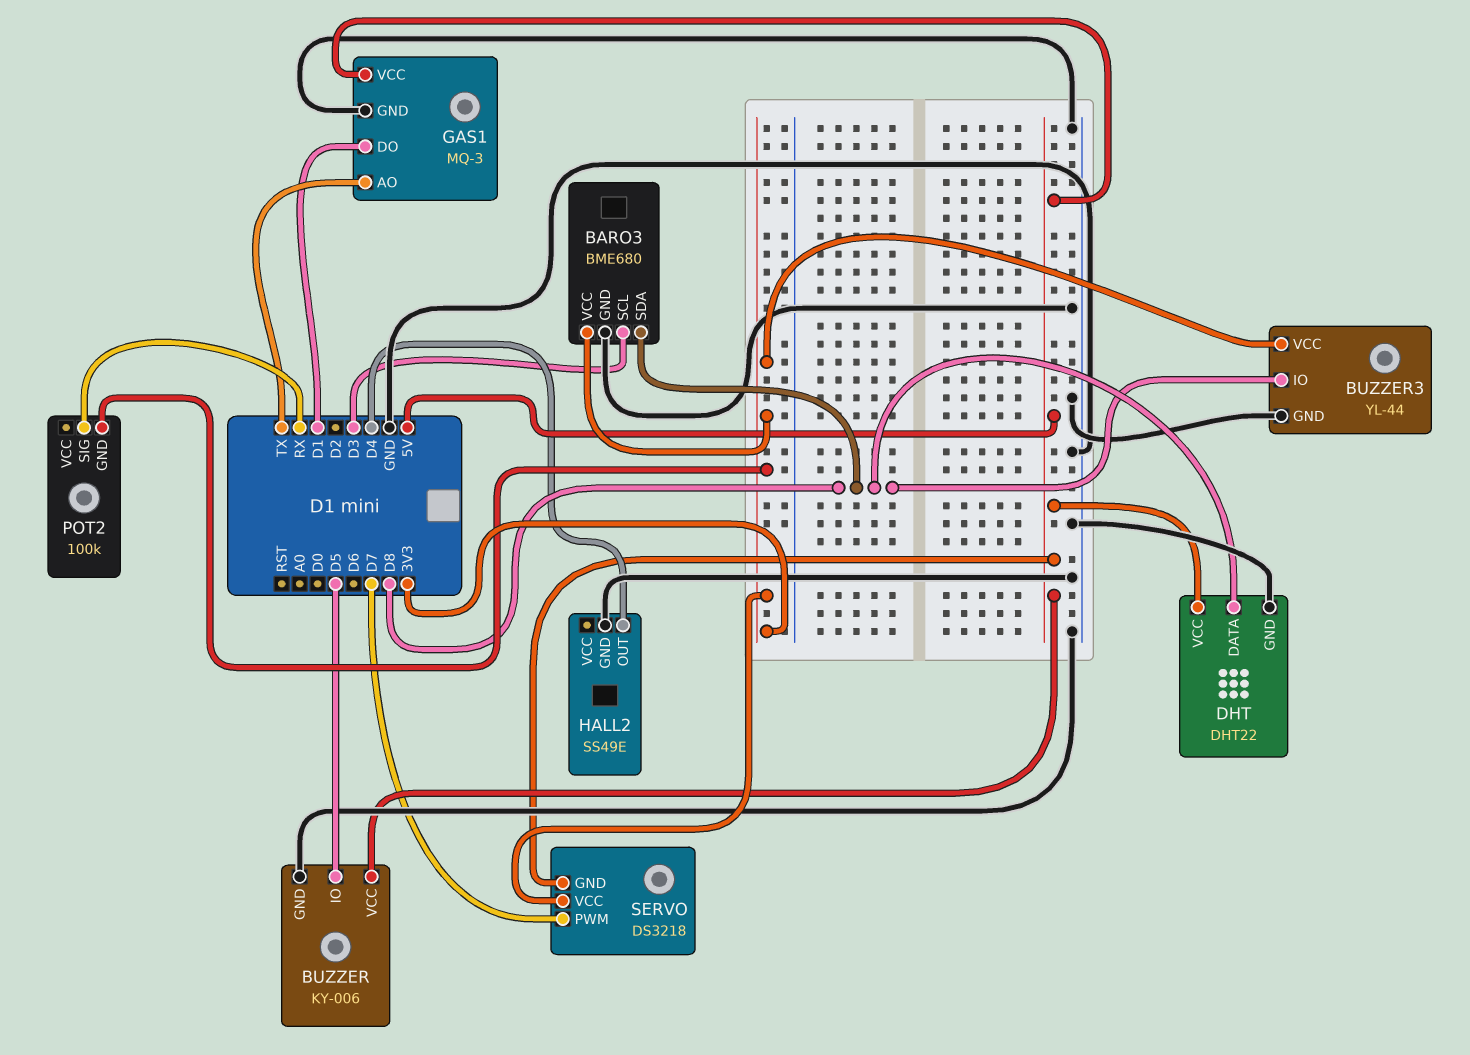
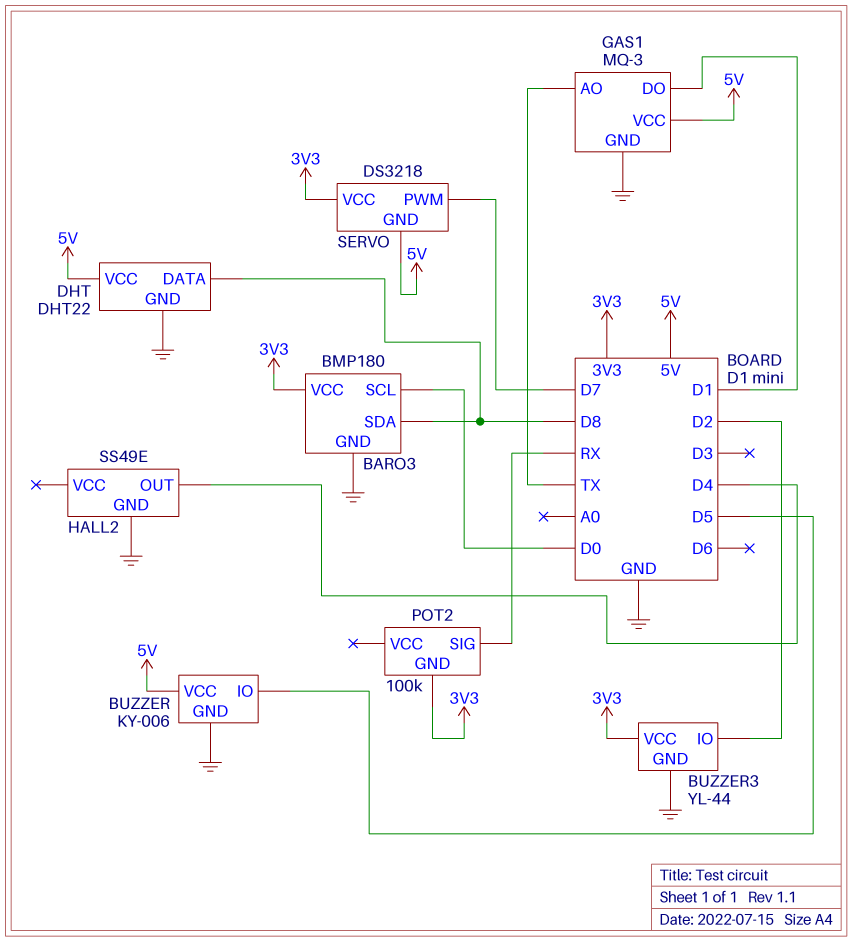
BARO3: BME680 -> BMP180
BARO3 pin SCL: D3 -> D0
BUZZER3 pin IO: D8 -> D2

